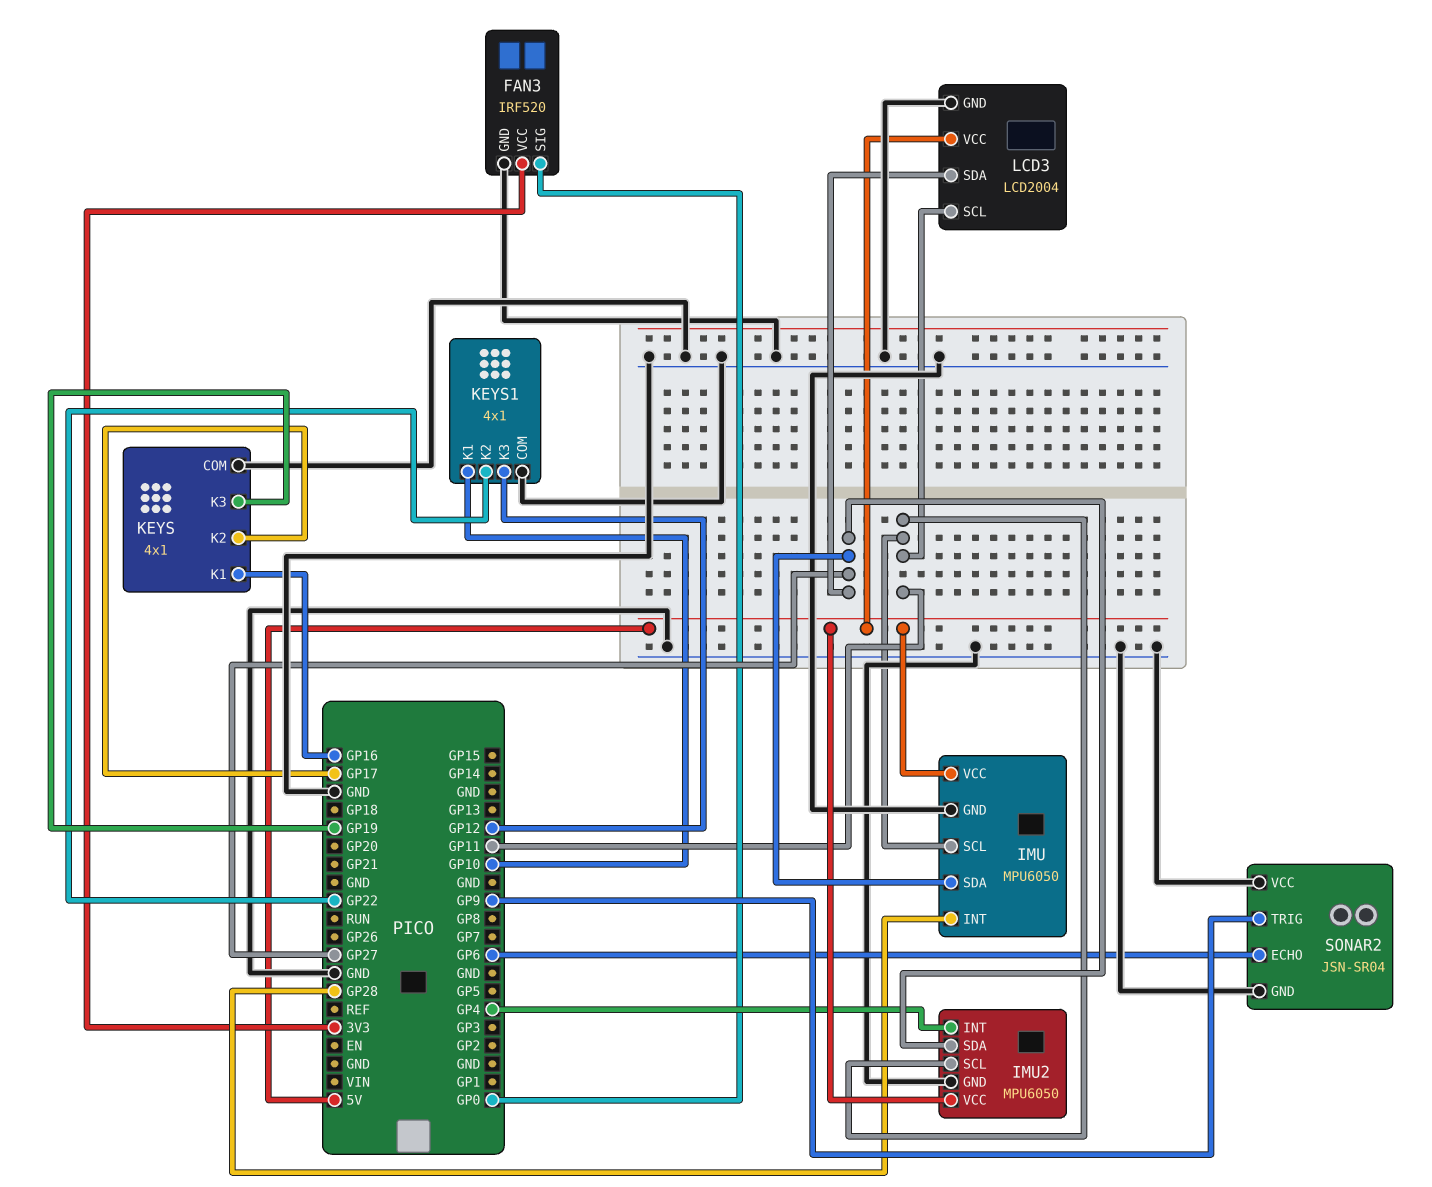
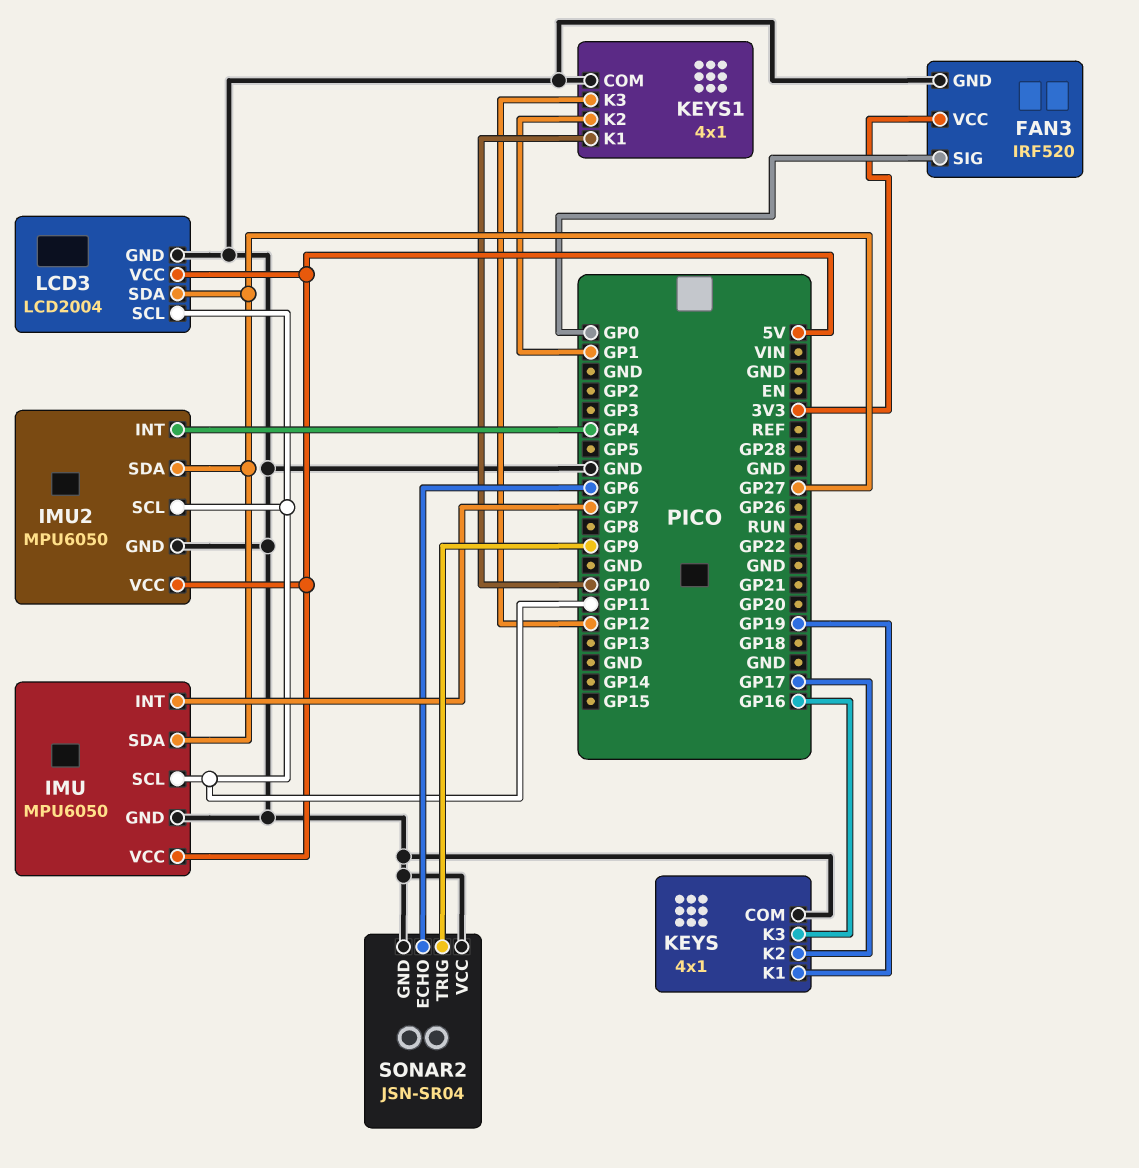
IMU pin INT: GP28 -> GP7
KEYS pin K1: GP16 -> GP19
KEYS pin K3: GP19 -> GP16
KEYS1 pin K2: GP22 -> GP1

